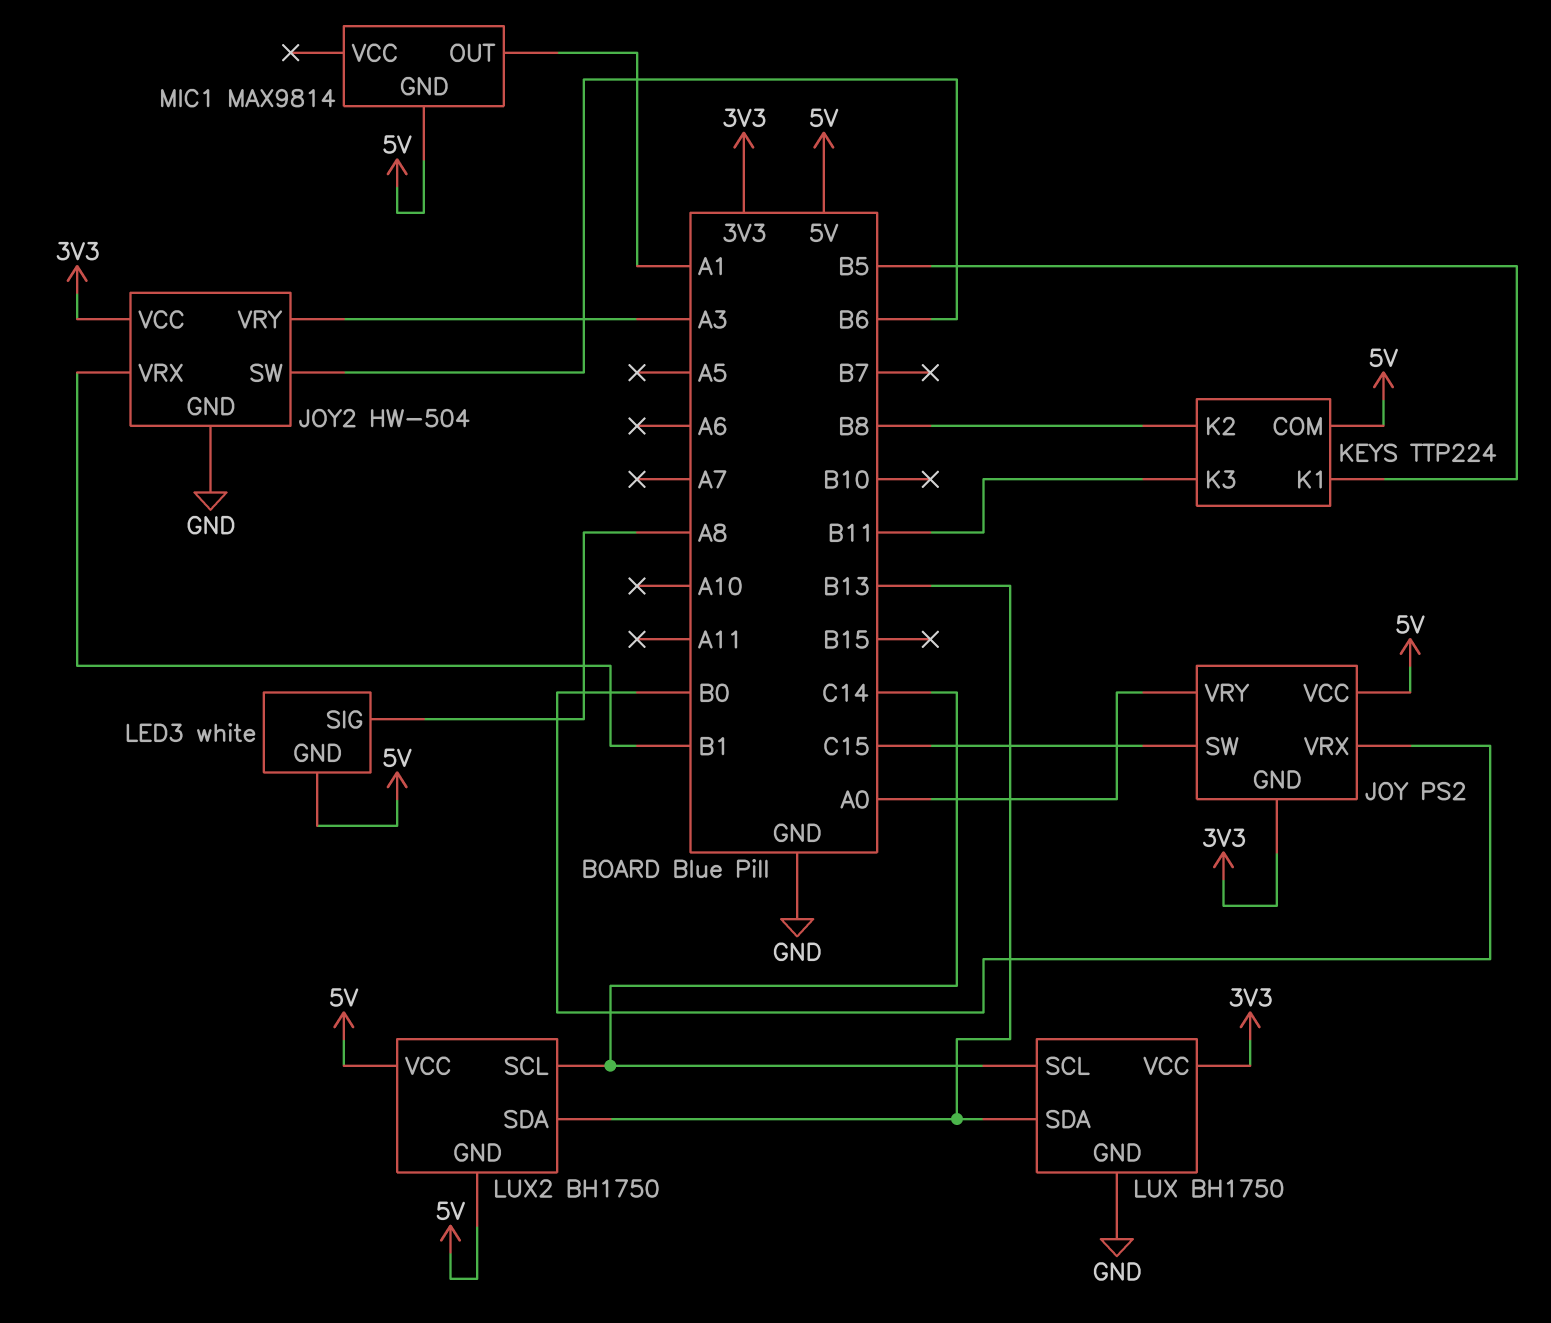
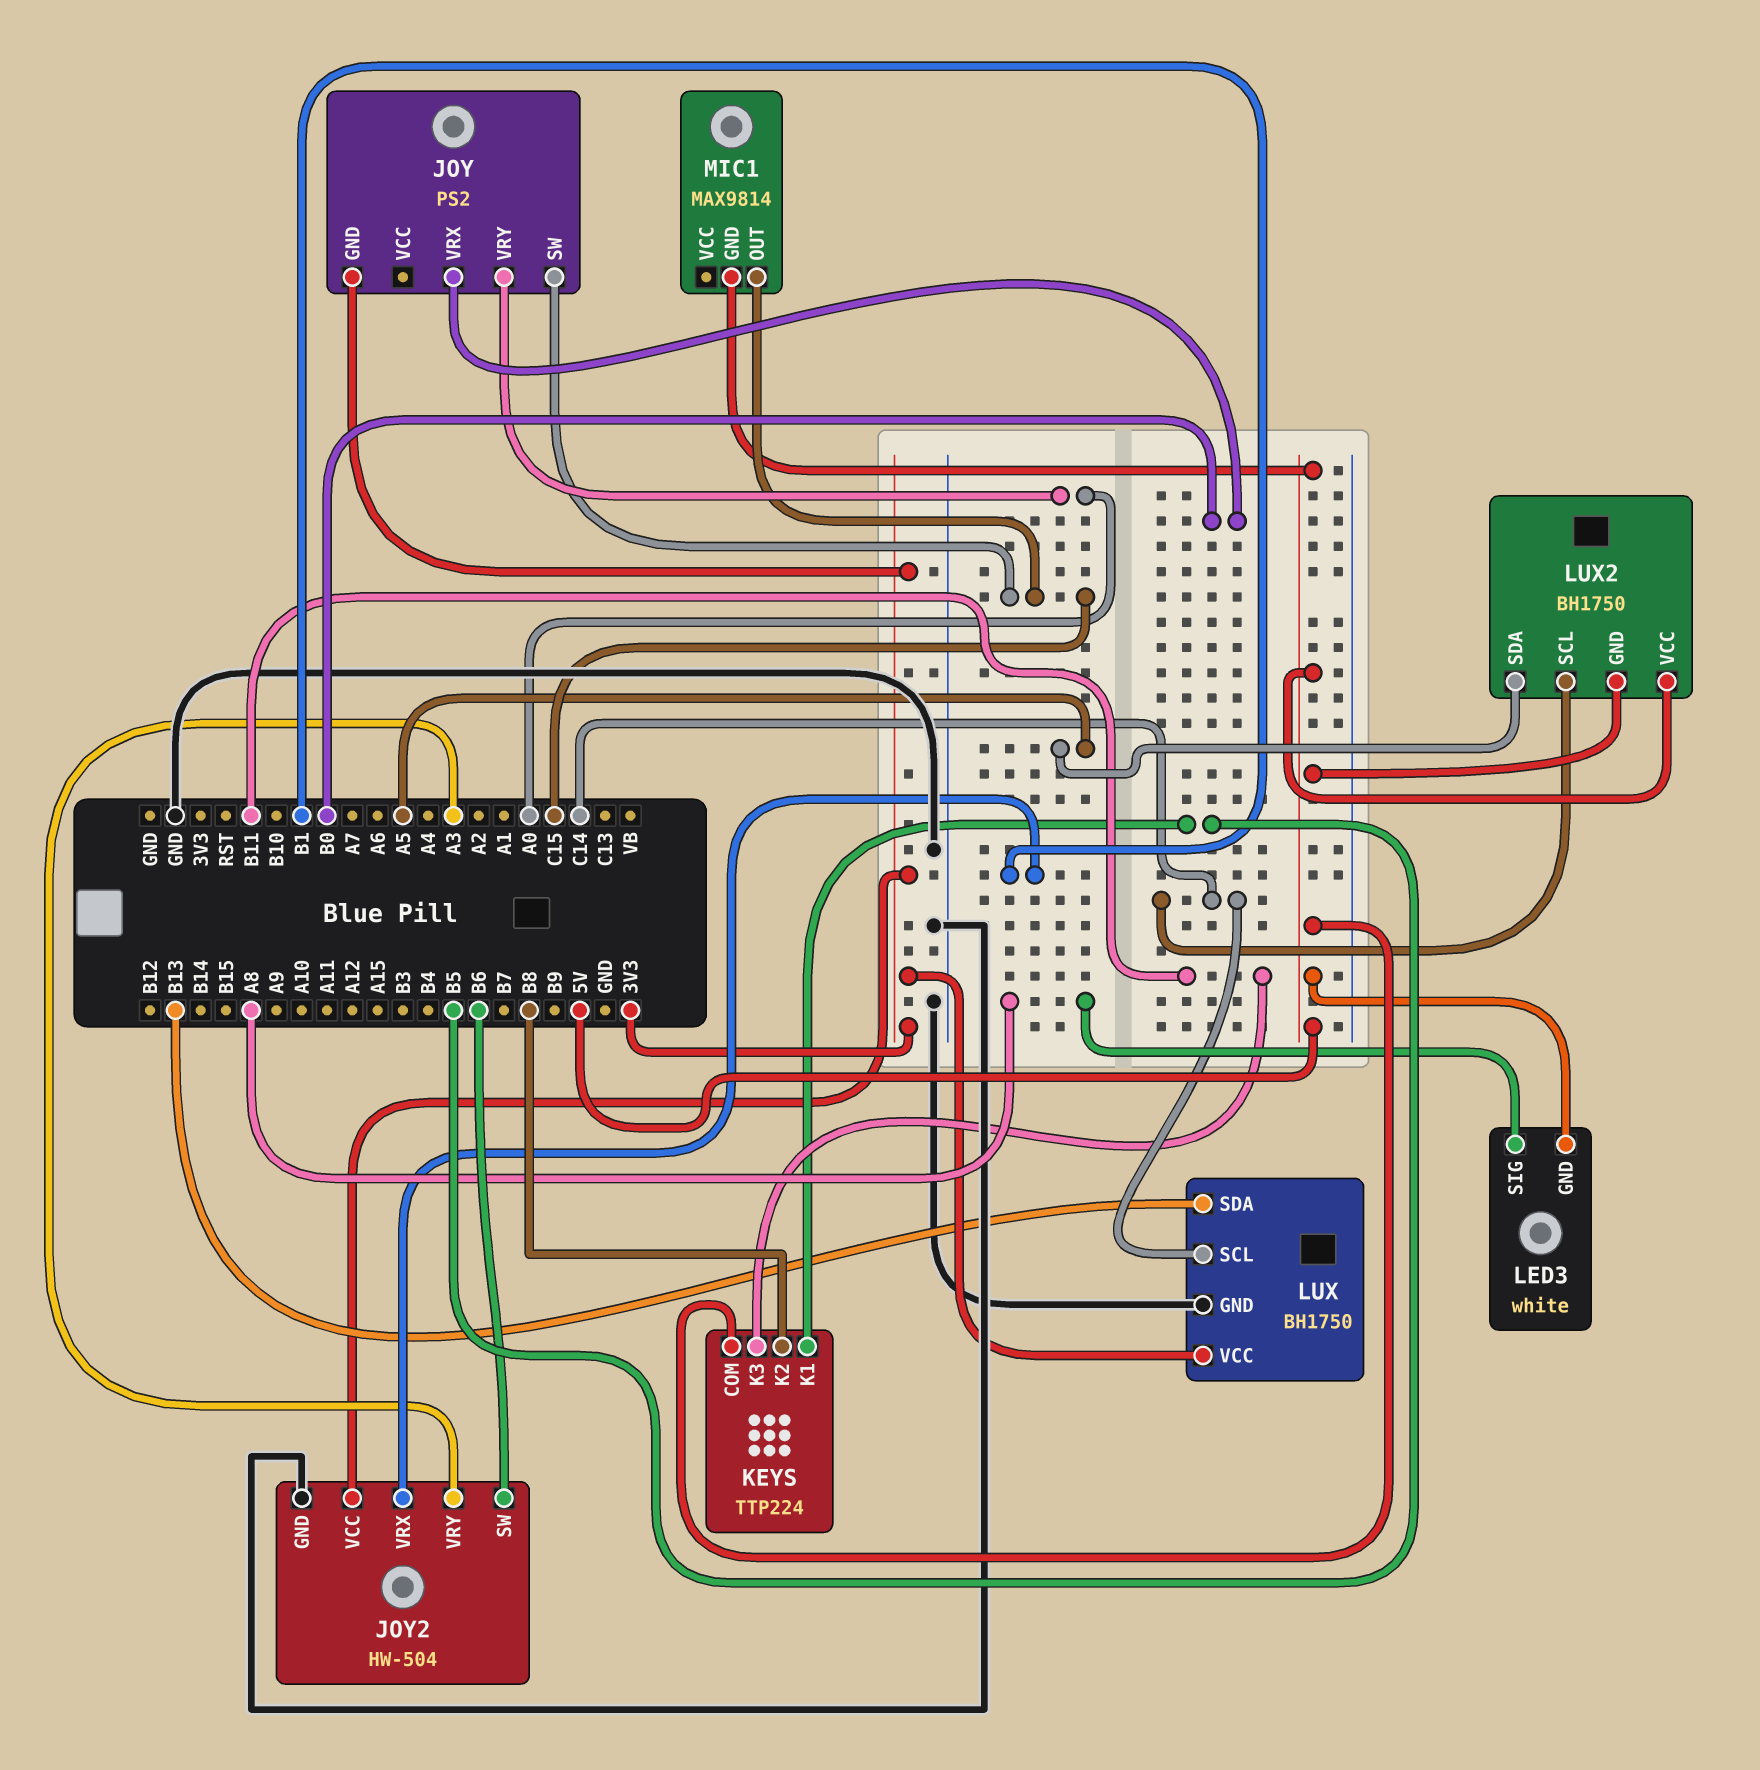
JOY pin VCC: 5V -> none
LUX2 pin SDA: B13 -> A5
MIC1 pin OUT: A1 -> C15

